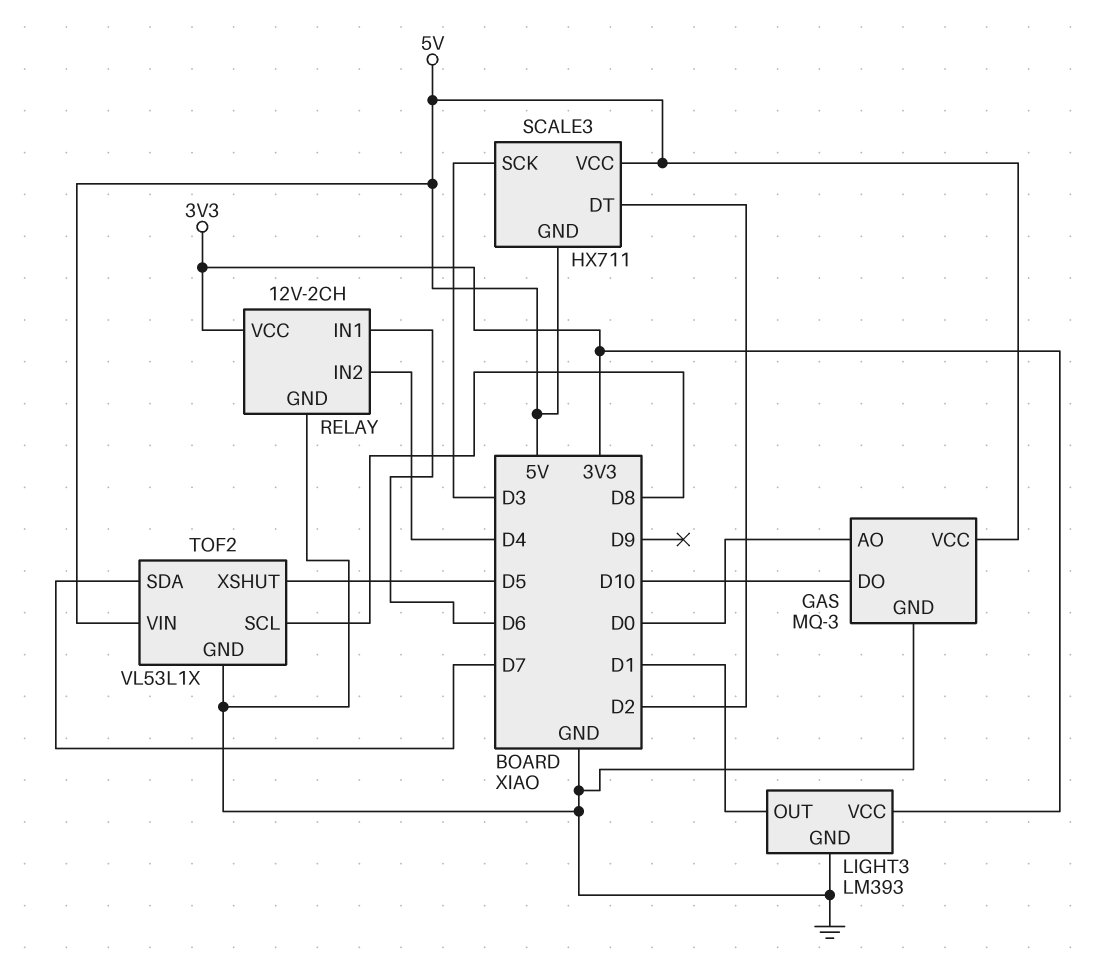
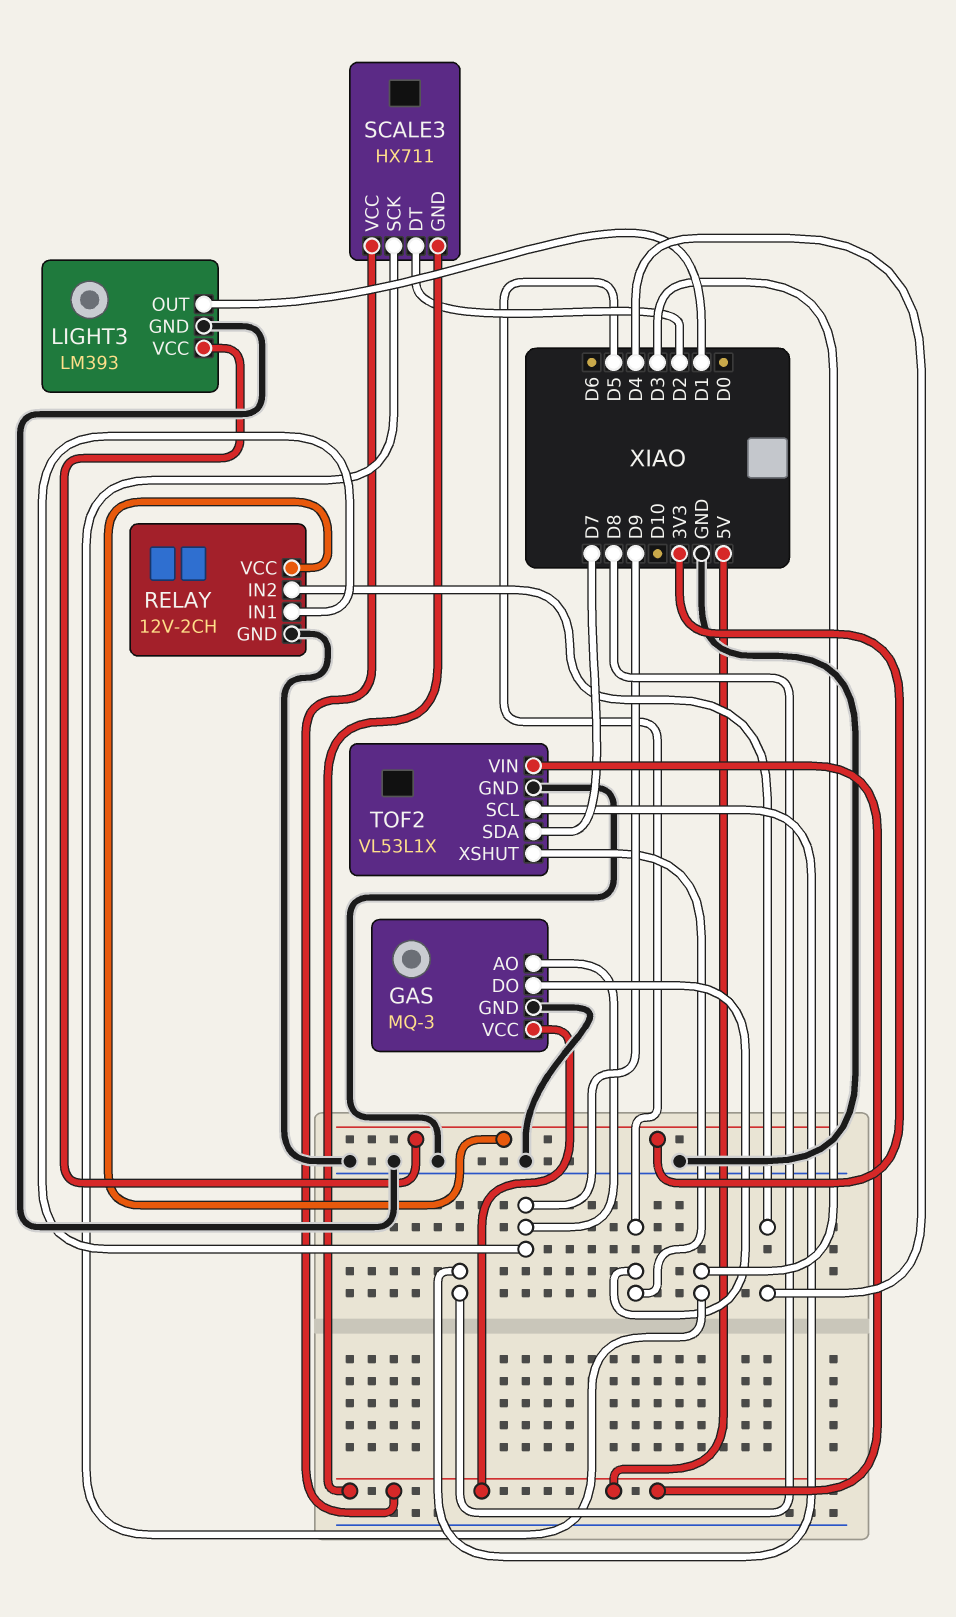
GAS pin AO: D0 -> D9
GAS pin DO: D10 -> D5
RELAY pin IN1: D6 -> D9

